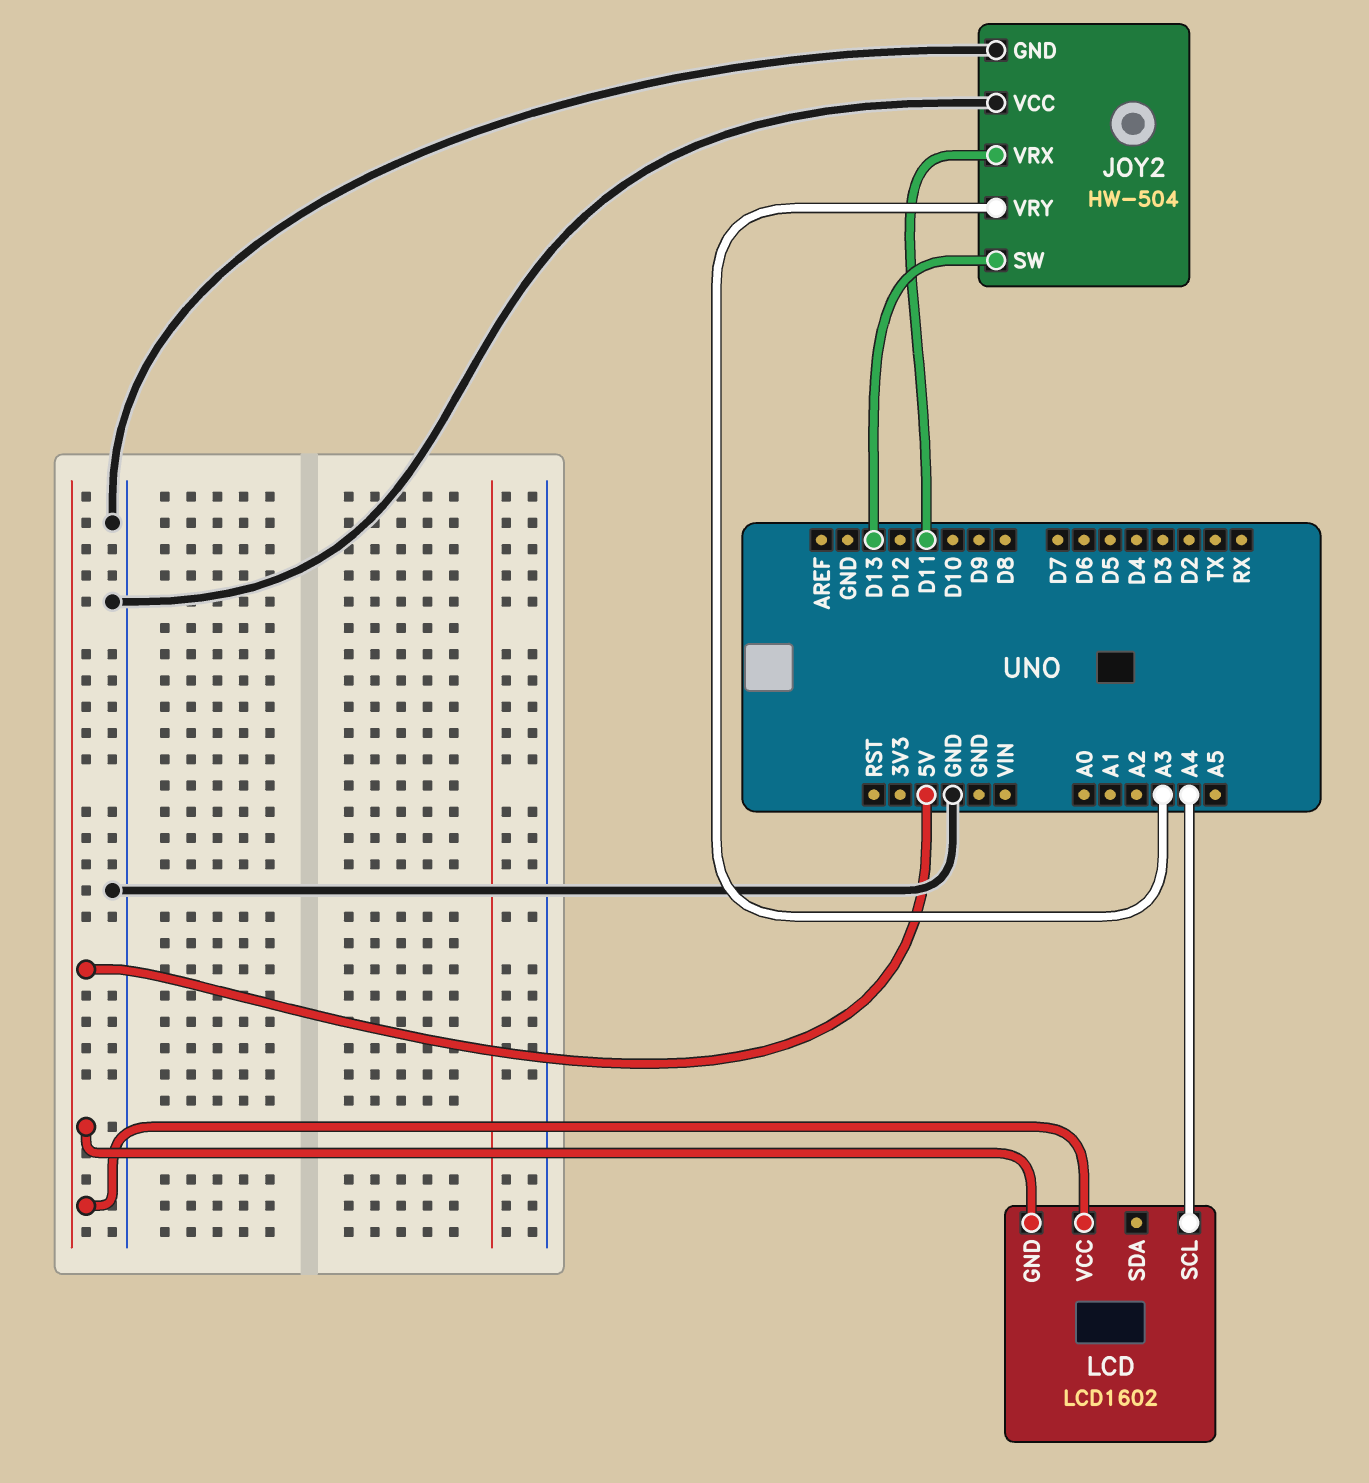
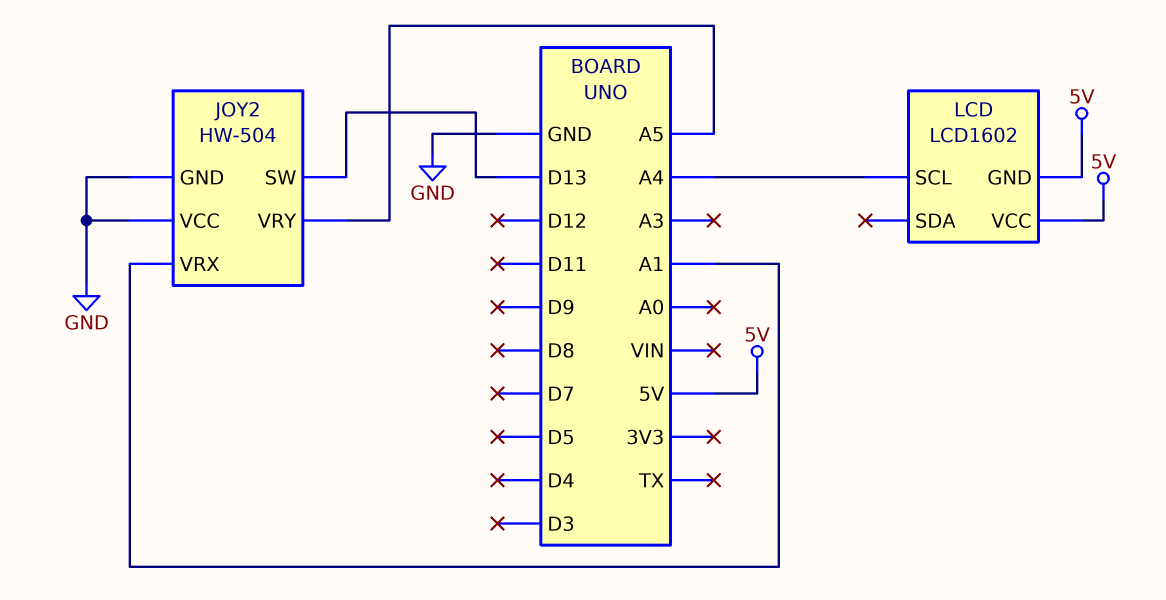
JOY2 pin VRX: D11 -> A1
JOY2 pin VRY: A3 -> A5

